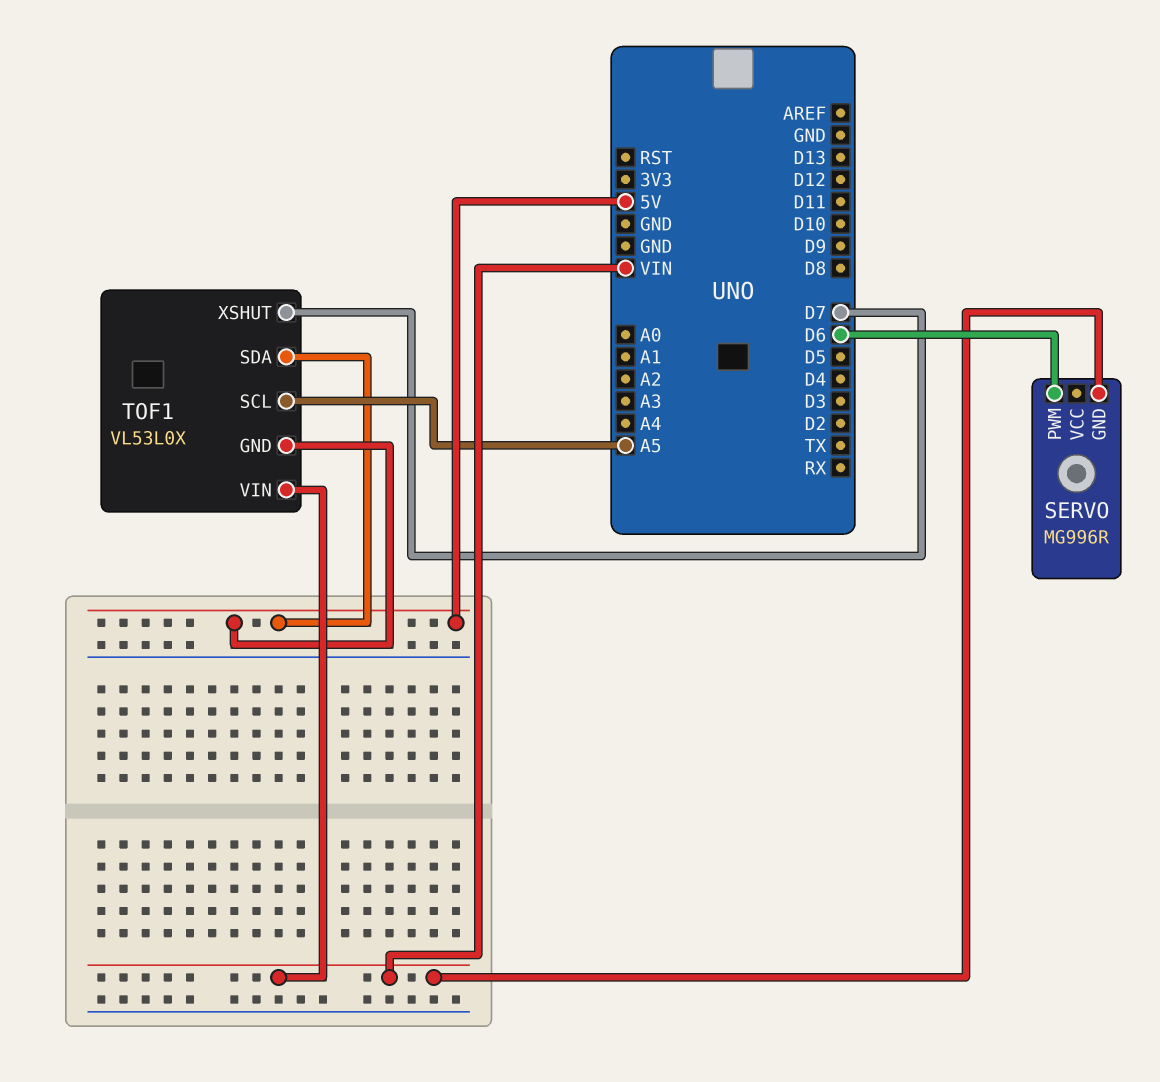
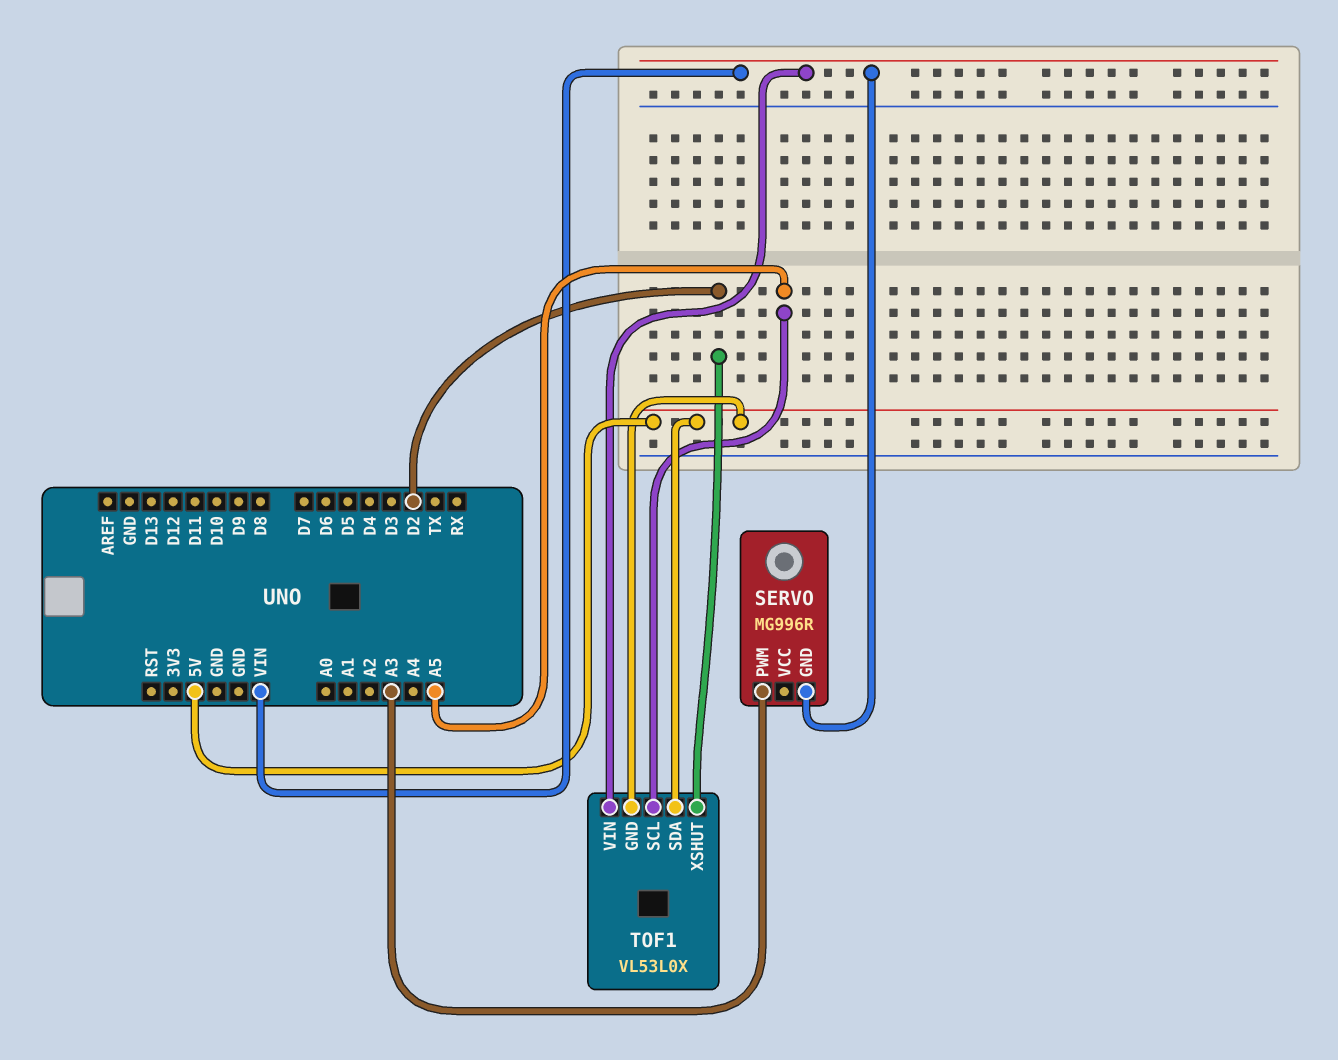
SERVO pin PWM: D6 -> A3
TOF1 pin XSHUT: D7 -> D2

